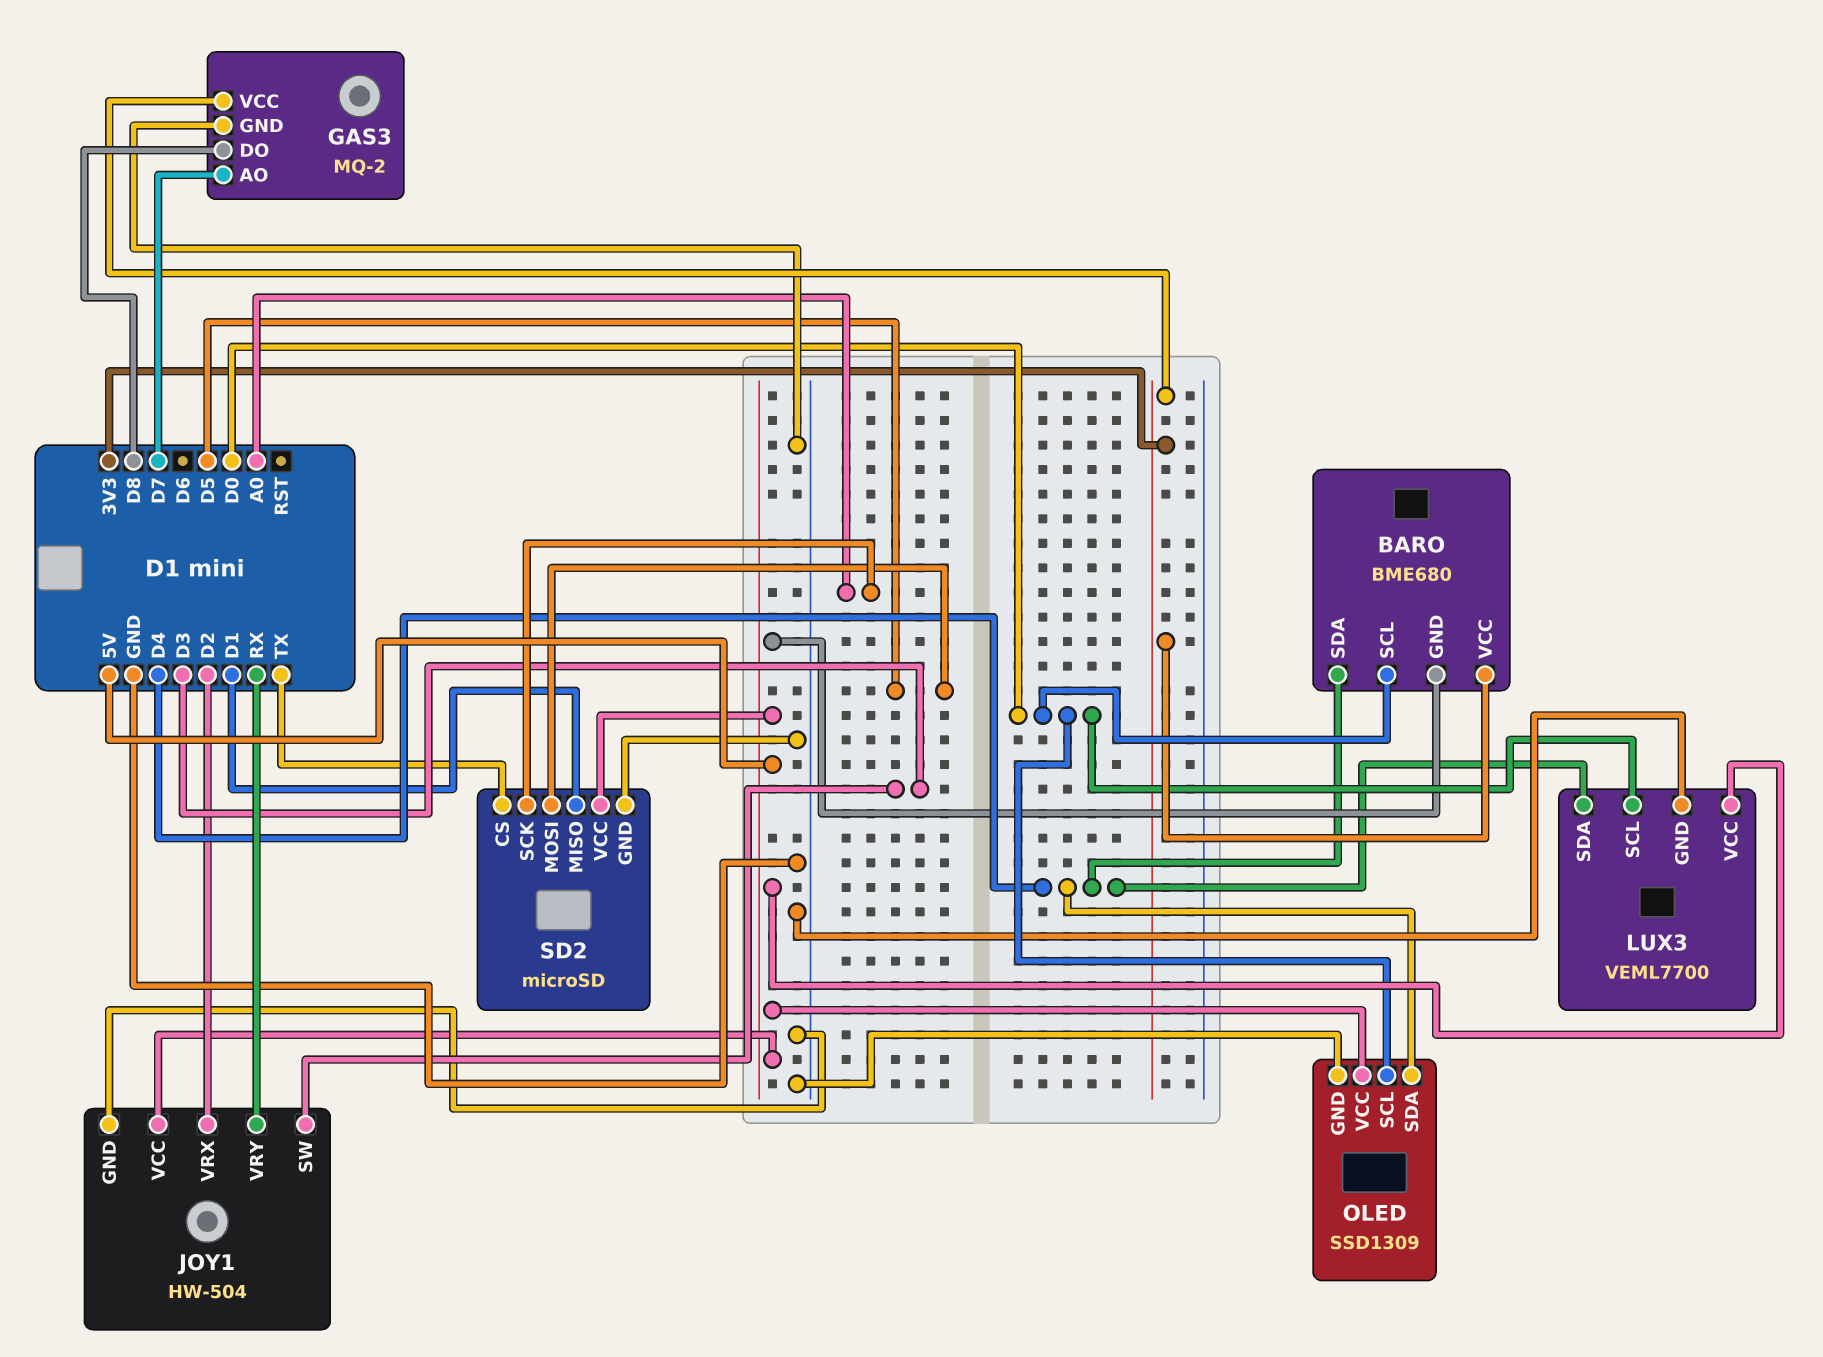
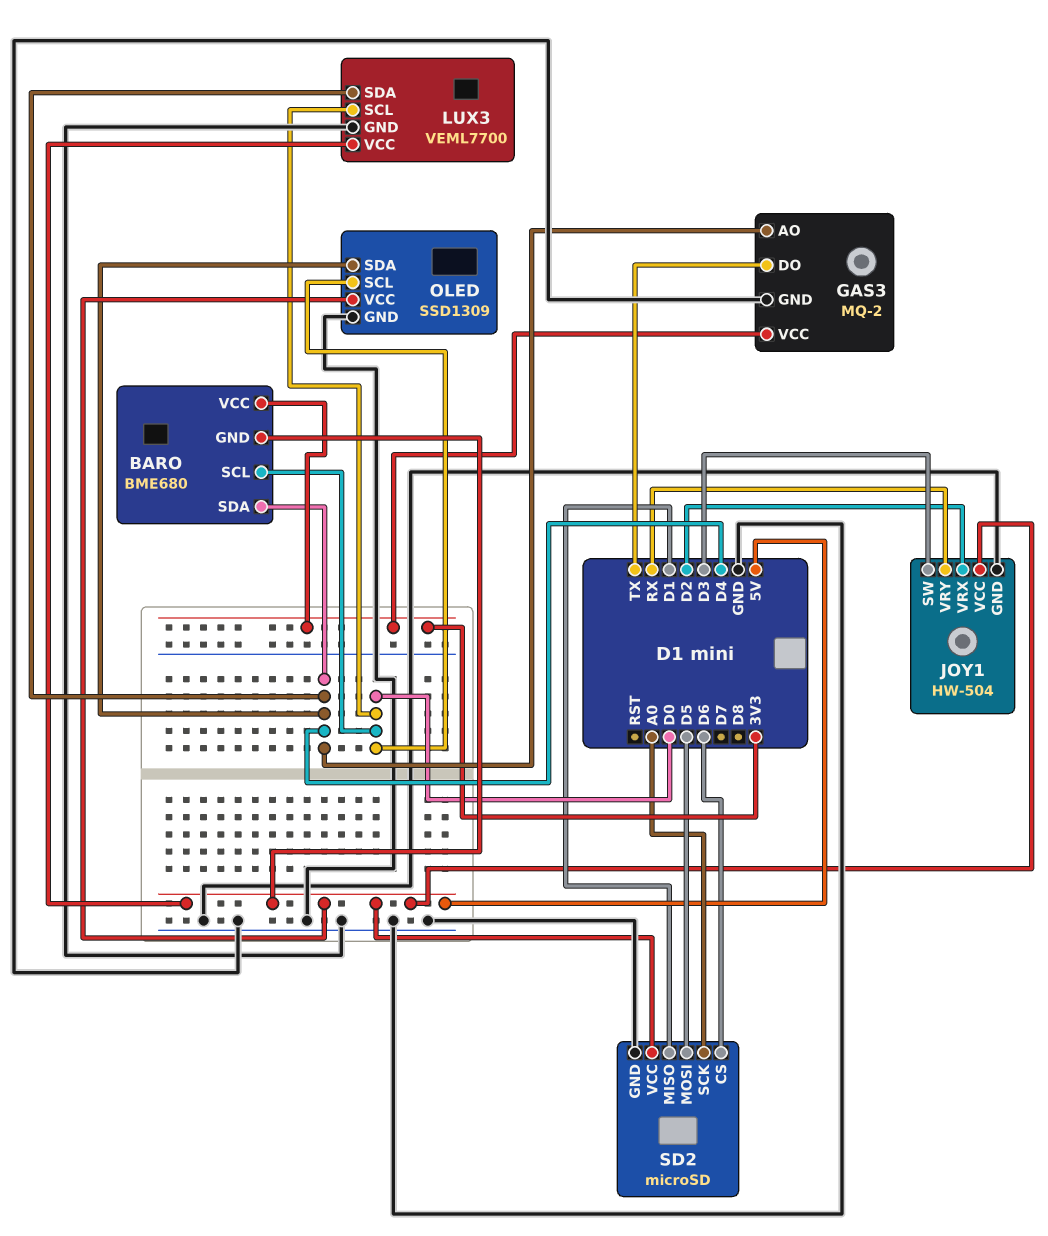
GAS3 pin AO: D7 -> D4
GAS3 pin DO: D8 -> TX
SD2 pin CS: TX -> D6

